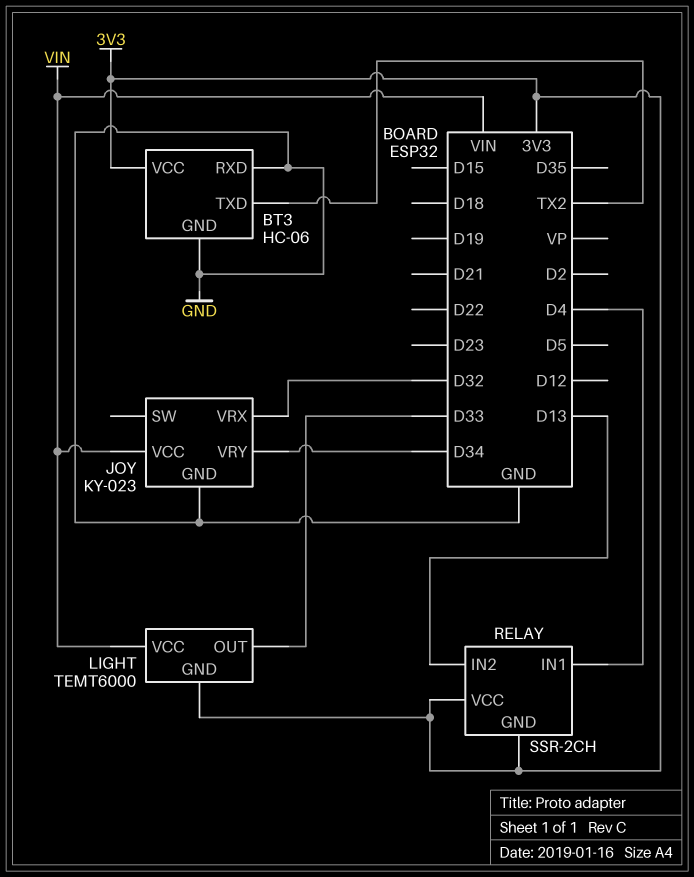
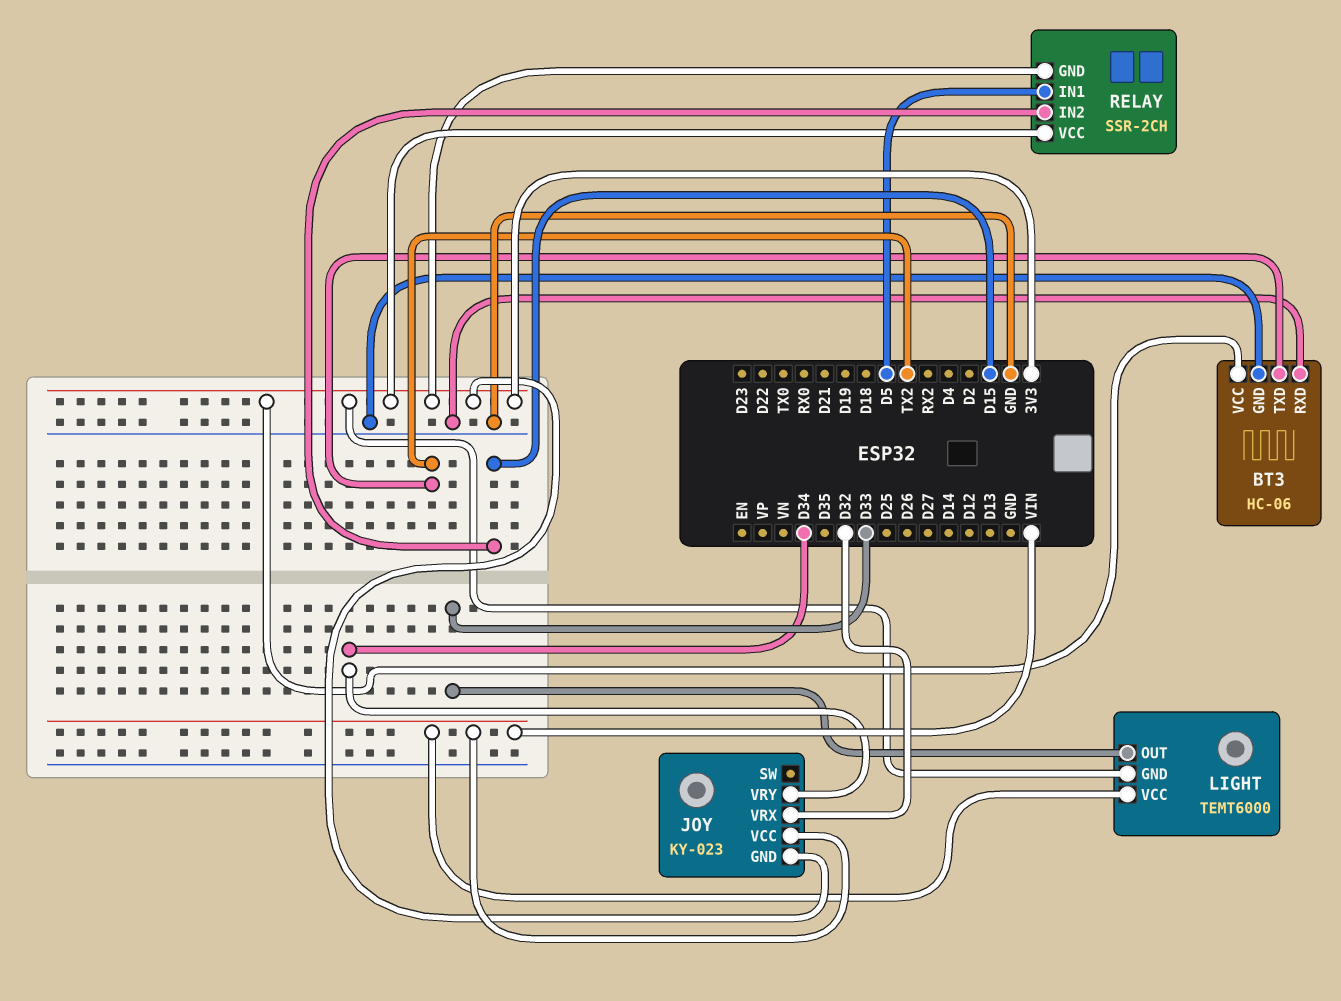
JOY pin GND: GND -> 3V3
RELAY pin IN1: D4 -> D5
RELAY pin IN2: D13 -> D15

